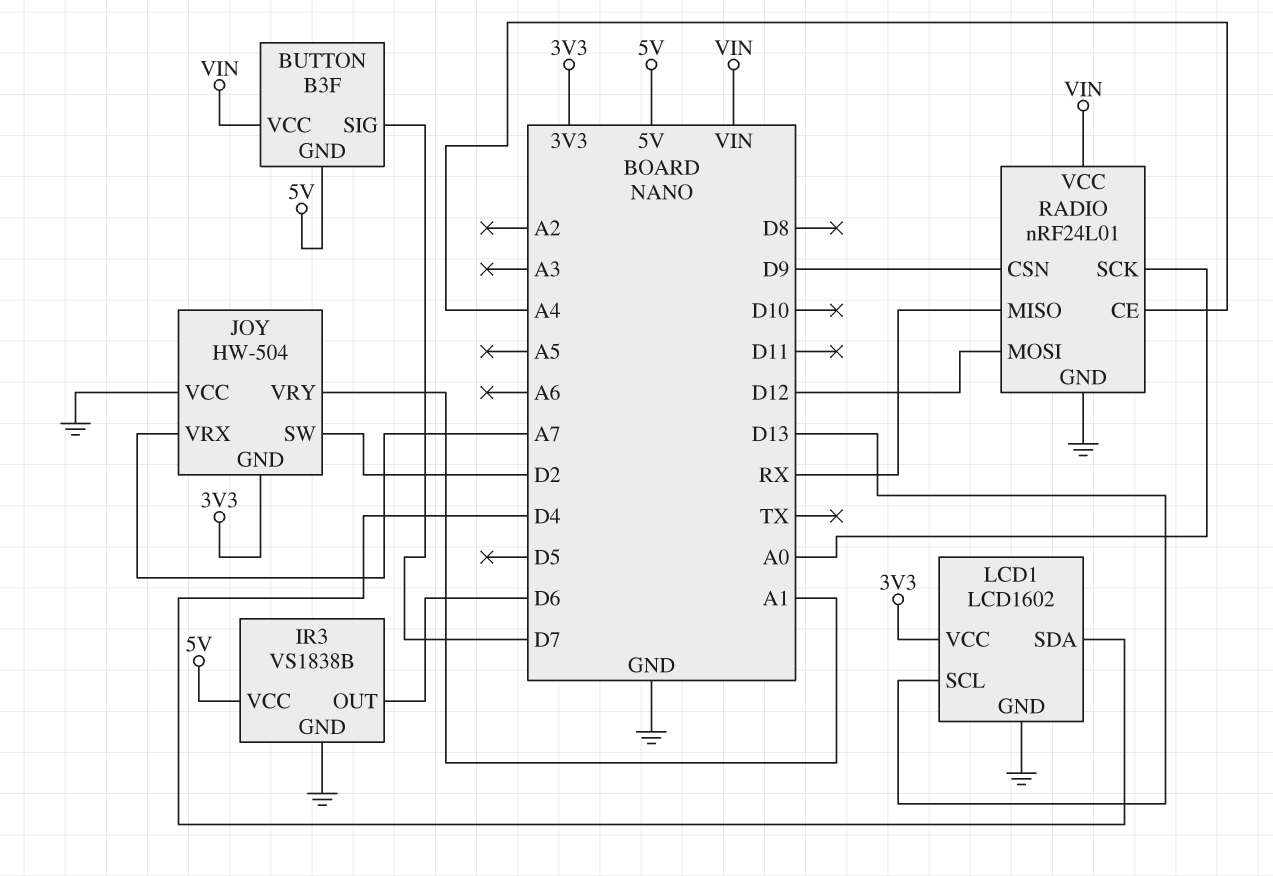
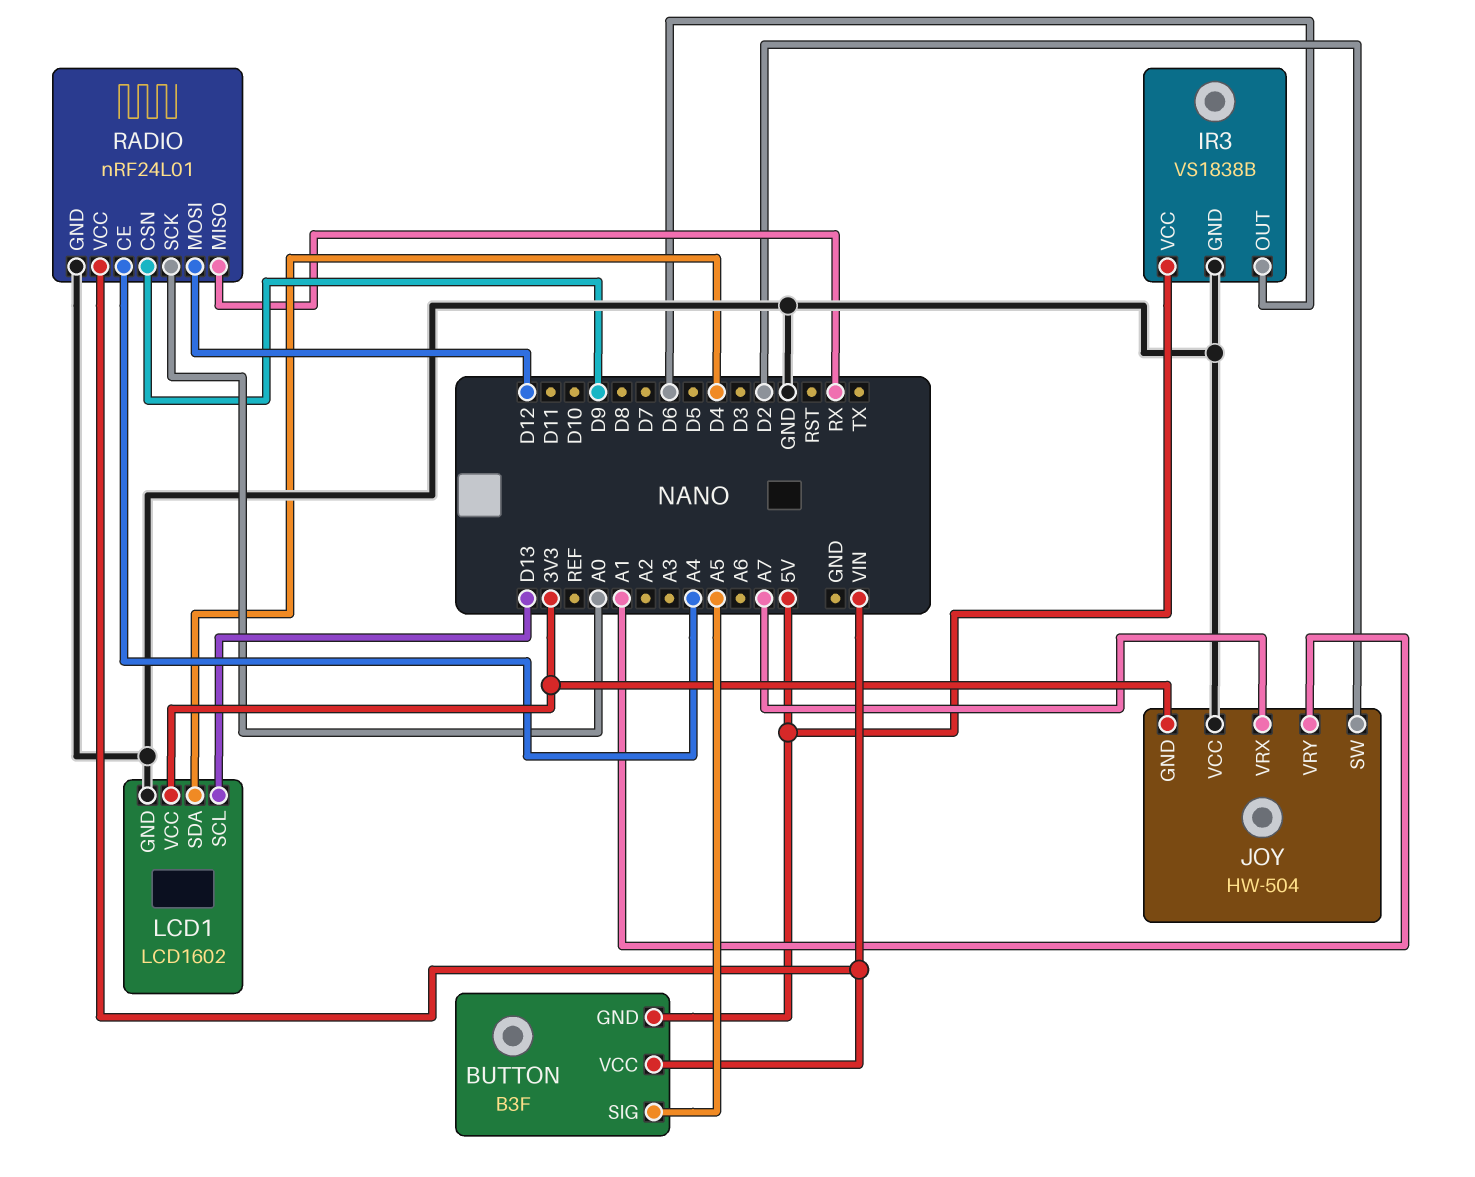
BUTTON pin SIG: D7 -> A5

